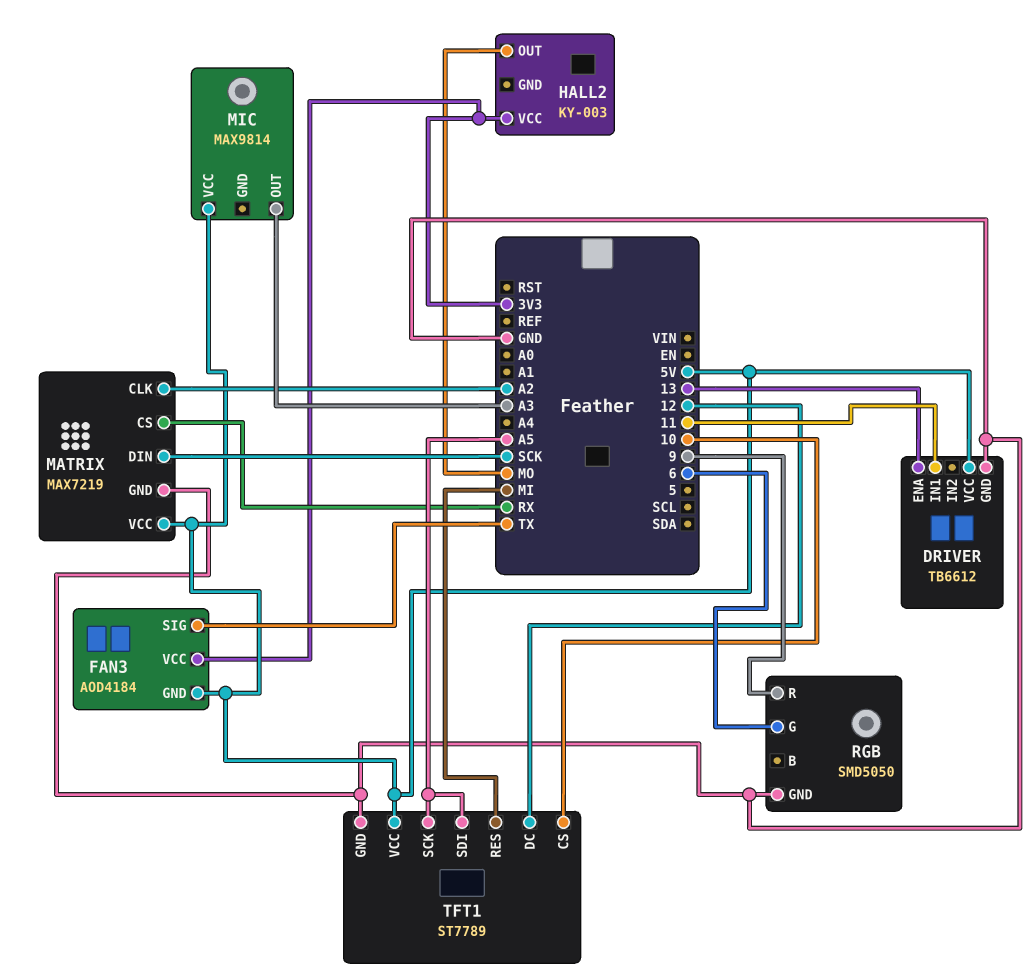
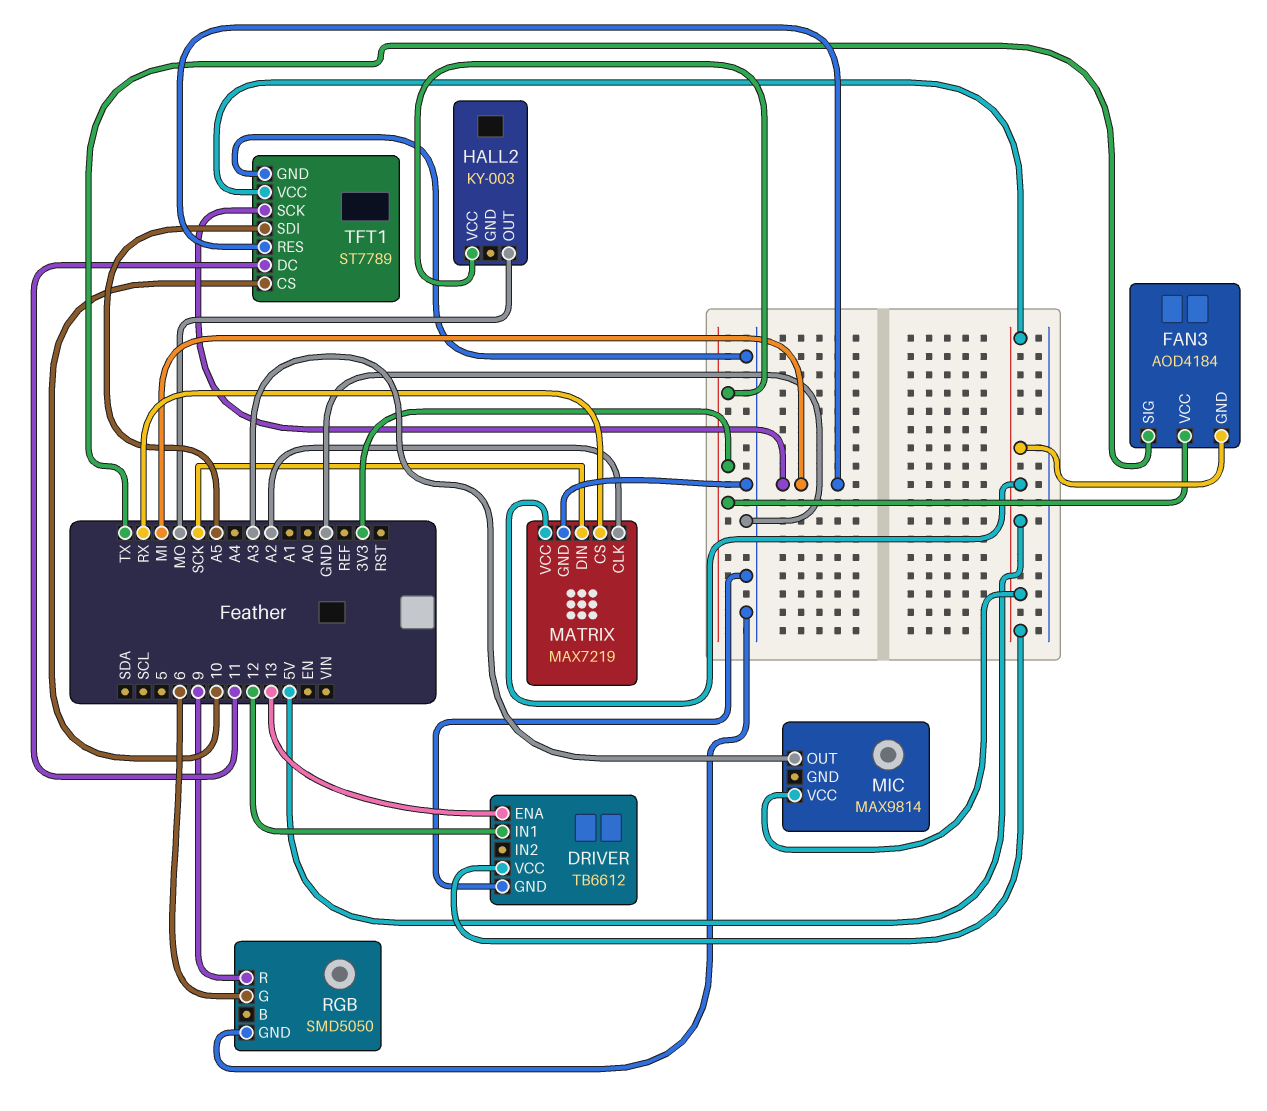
DRIVER pin IN1: 11 -> 12
TFT1 pin DC: 12 -> 11
TFT1 pin SCK: A5 -> MI

